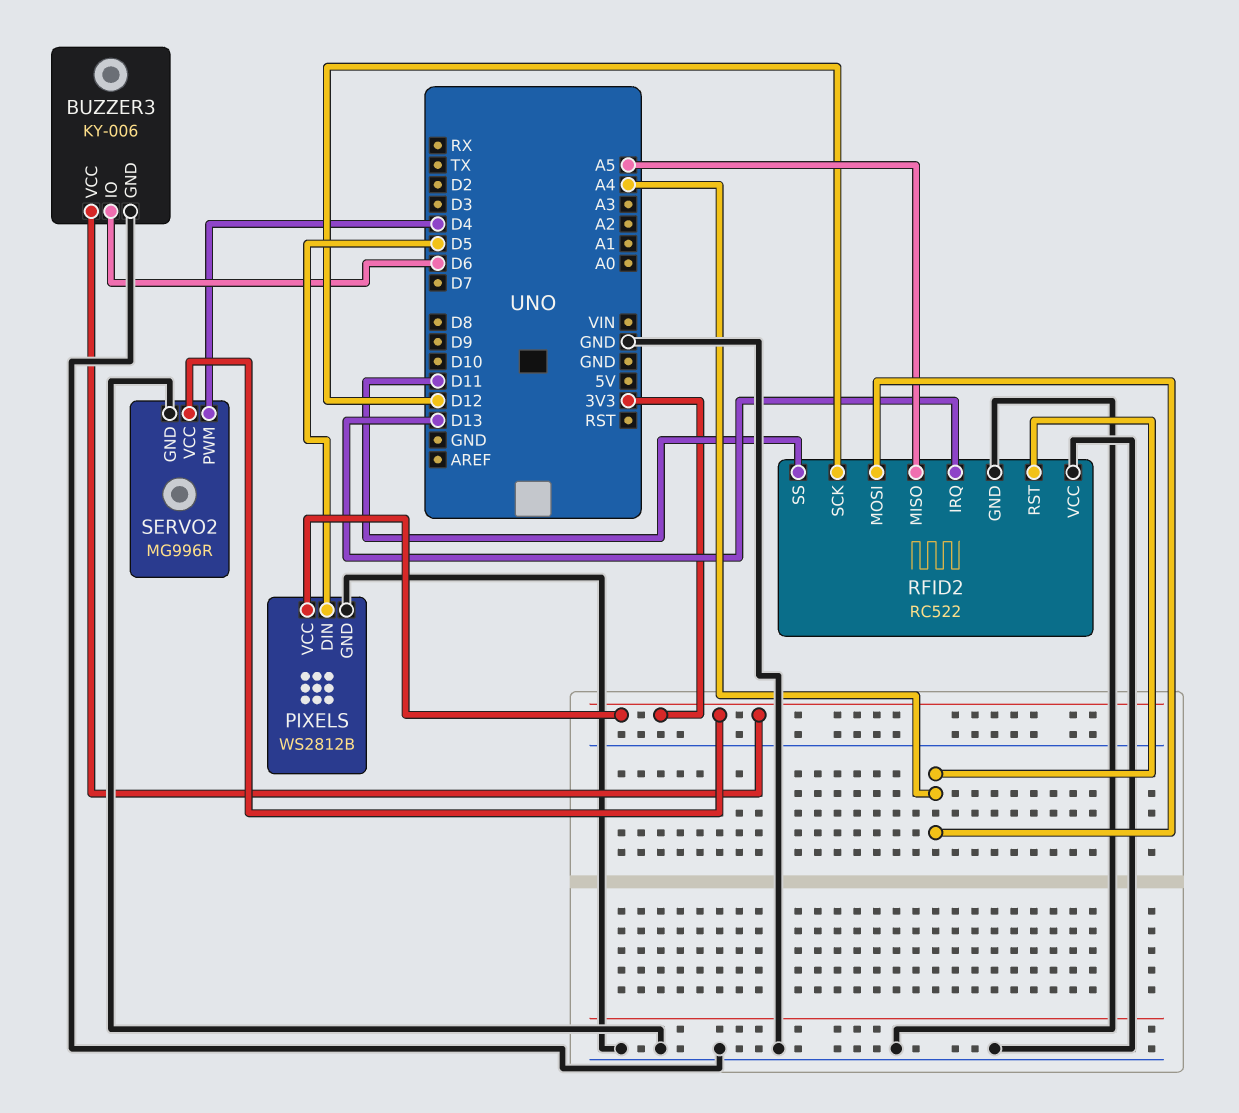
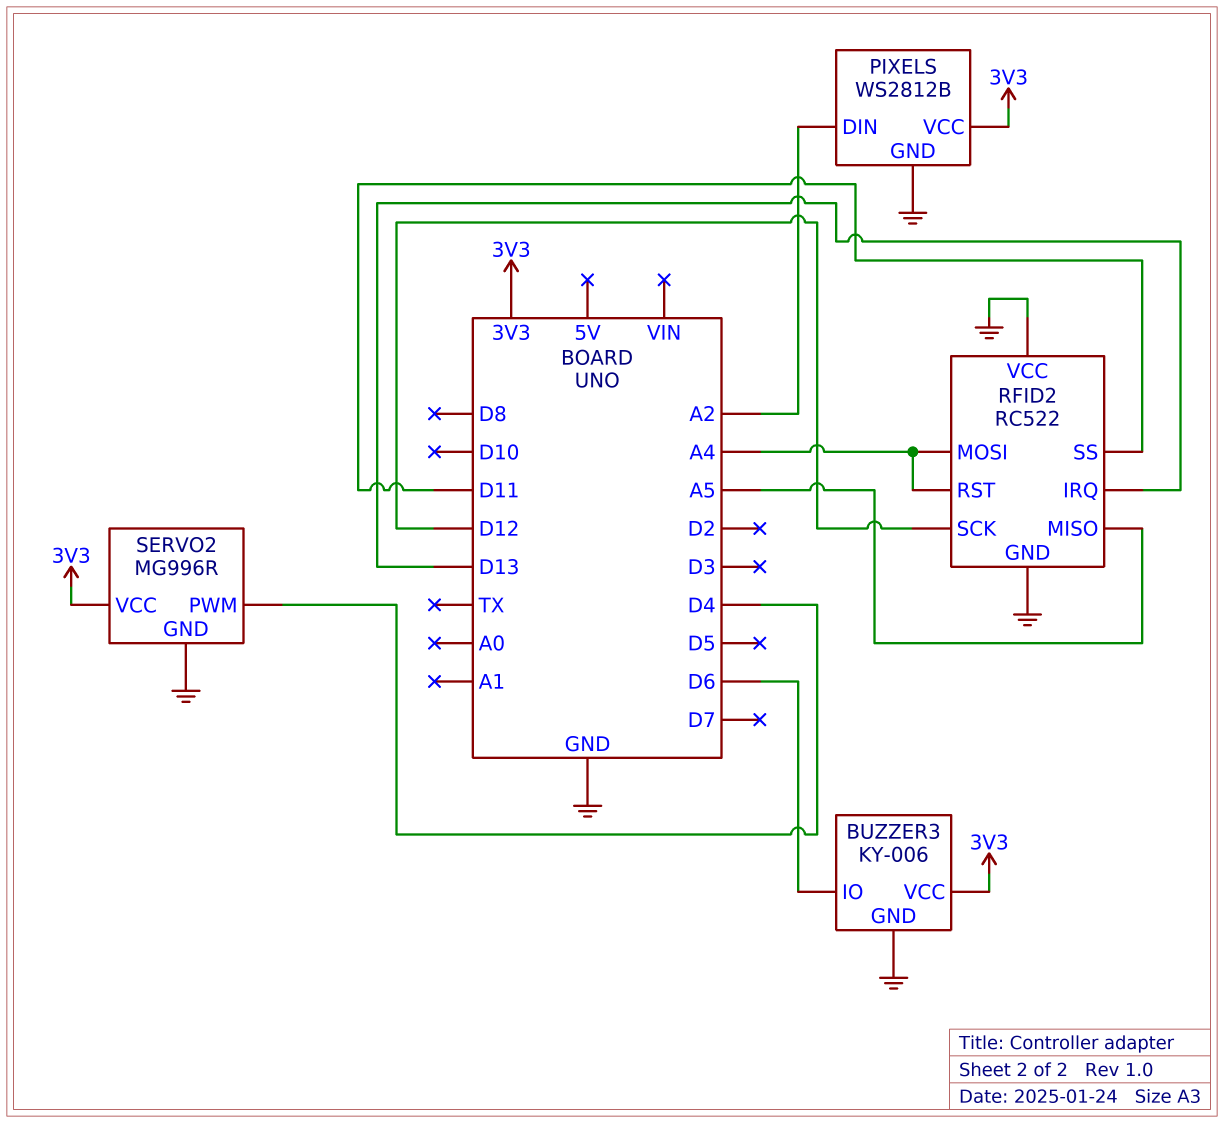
PIXELS pin DIN: D5 -> A2

